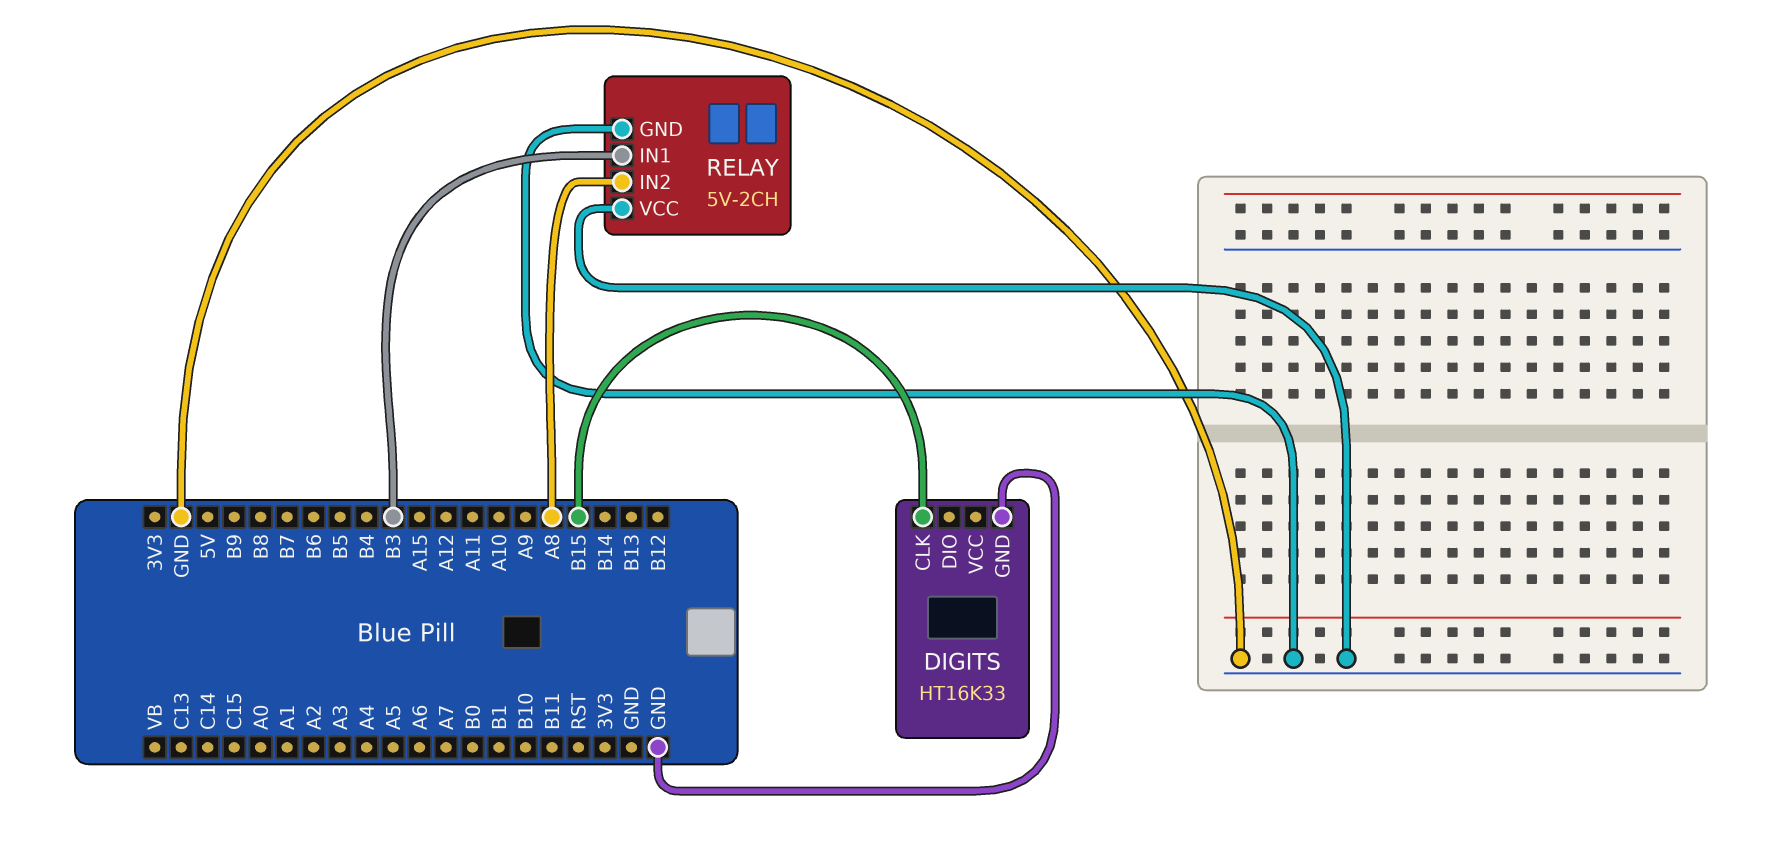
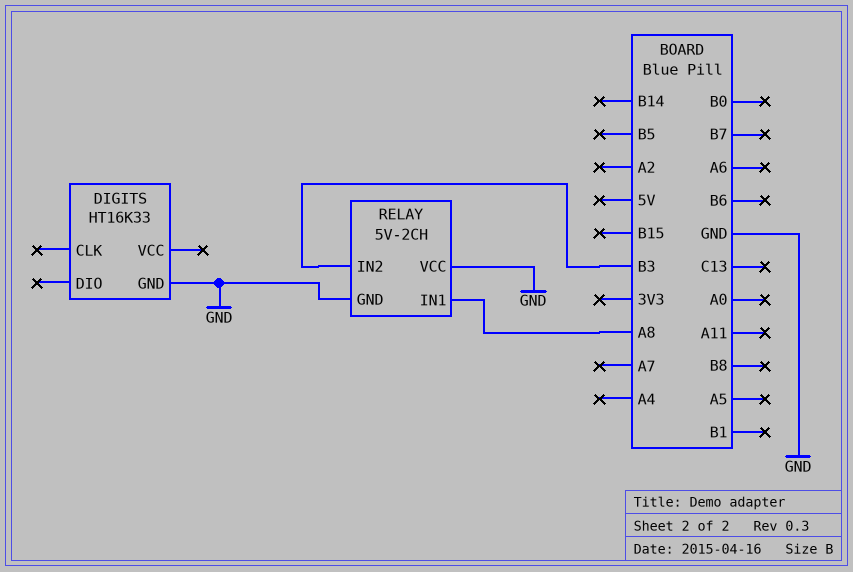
DIGITS pin CLK: B15 -> none
RELAY pin IN1: B3 -> A8
RELAY pin IN2: A8 -> B3

